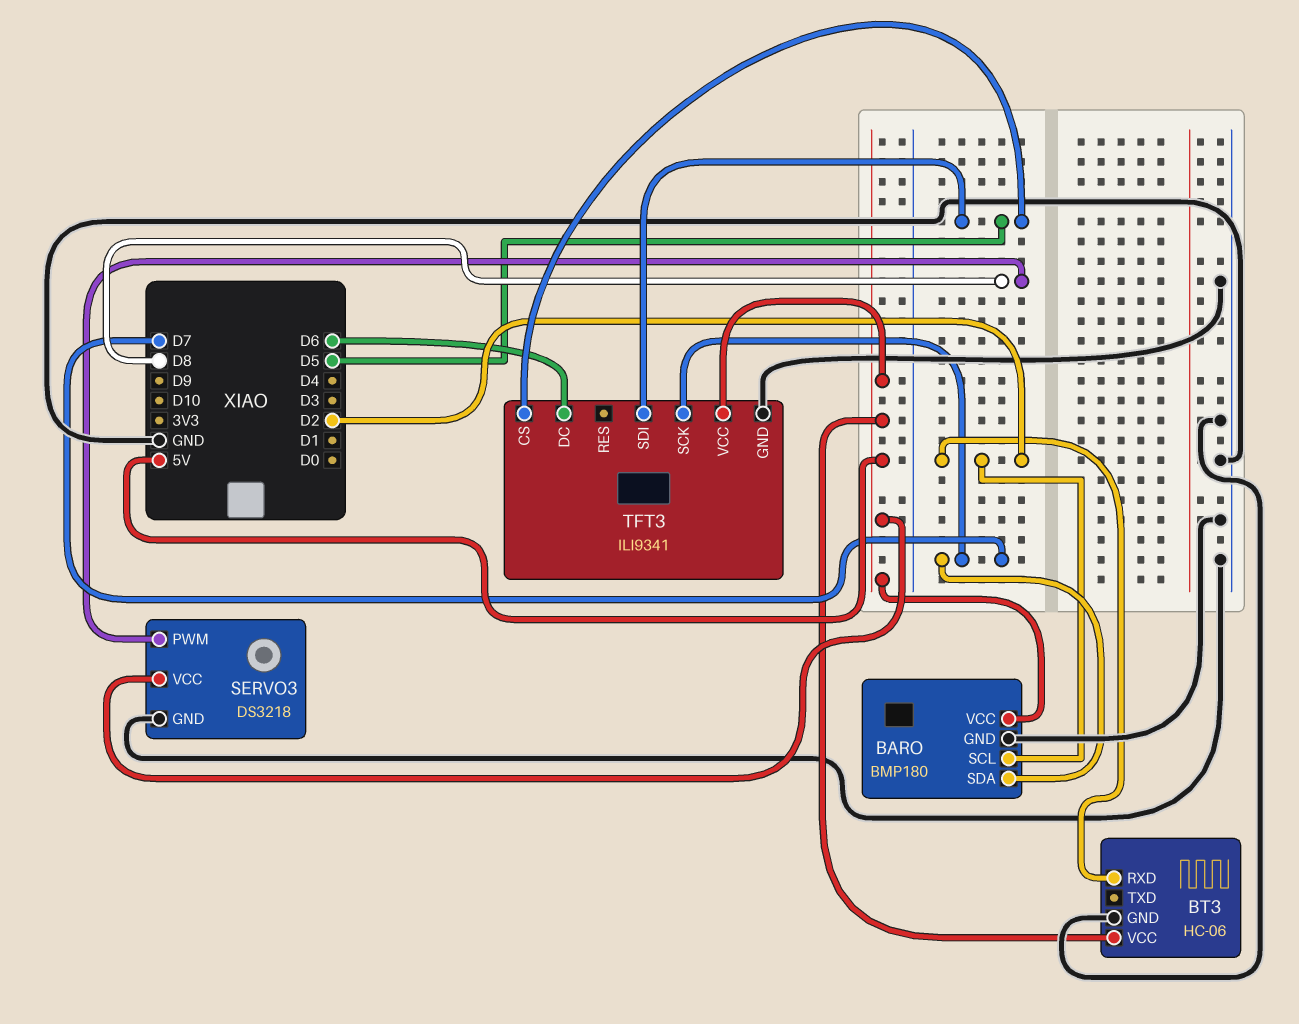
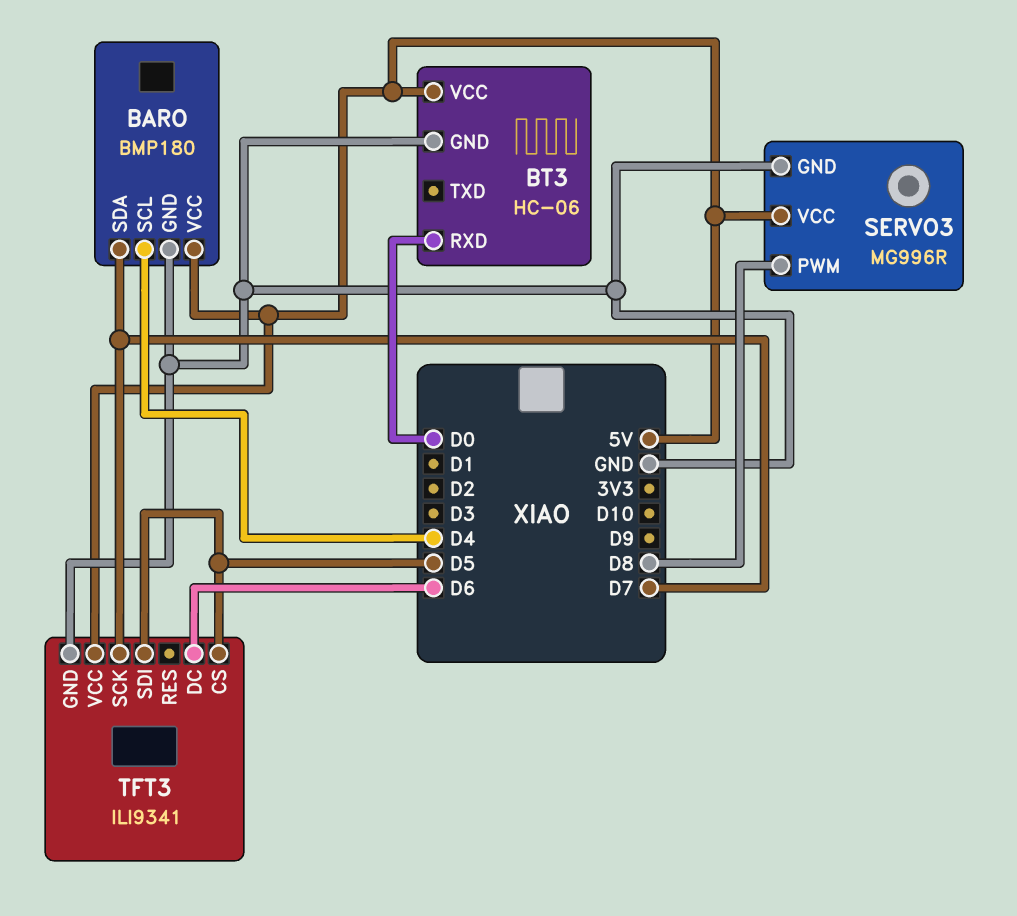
BARO pin SCL: D2 -> D4
BT3 pin RXD: D2 -> D0
SERVO3: DS3218 -> MG996R

